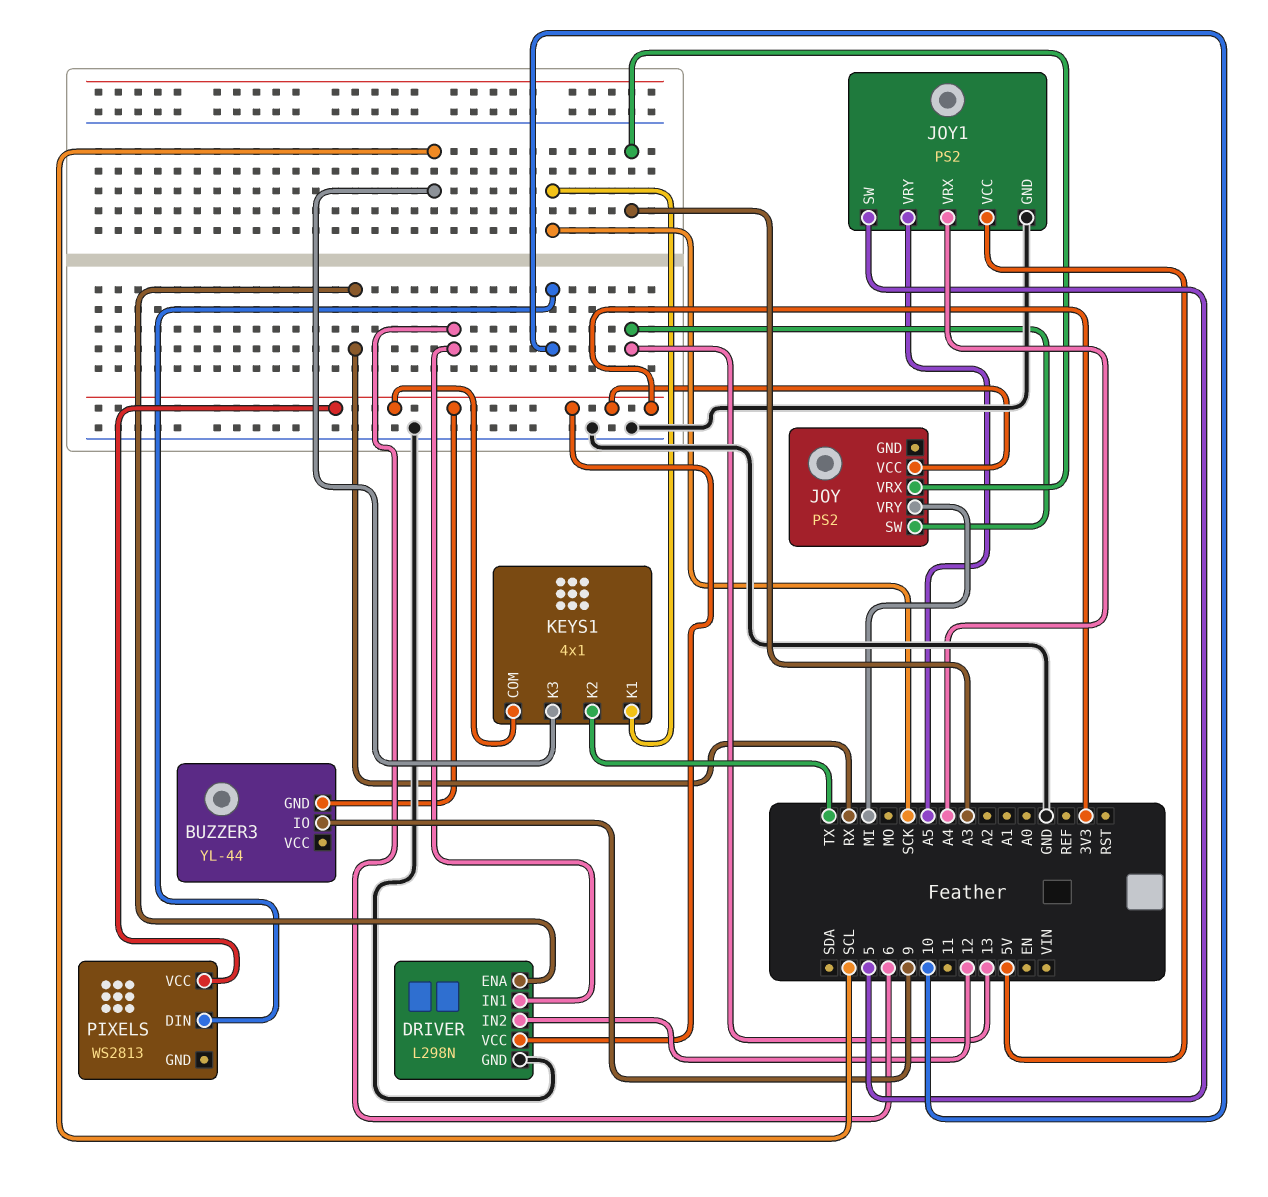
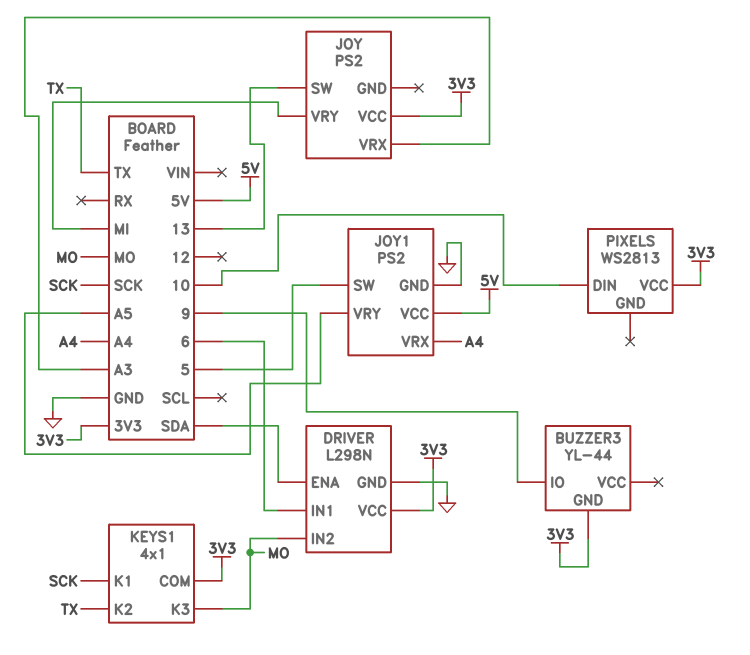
DRIVER pin ENA: RX -> SDA
DRIVER pin IN2: 12 -> MO
KEYS1 pin K3: SCL -> MO

